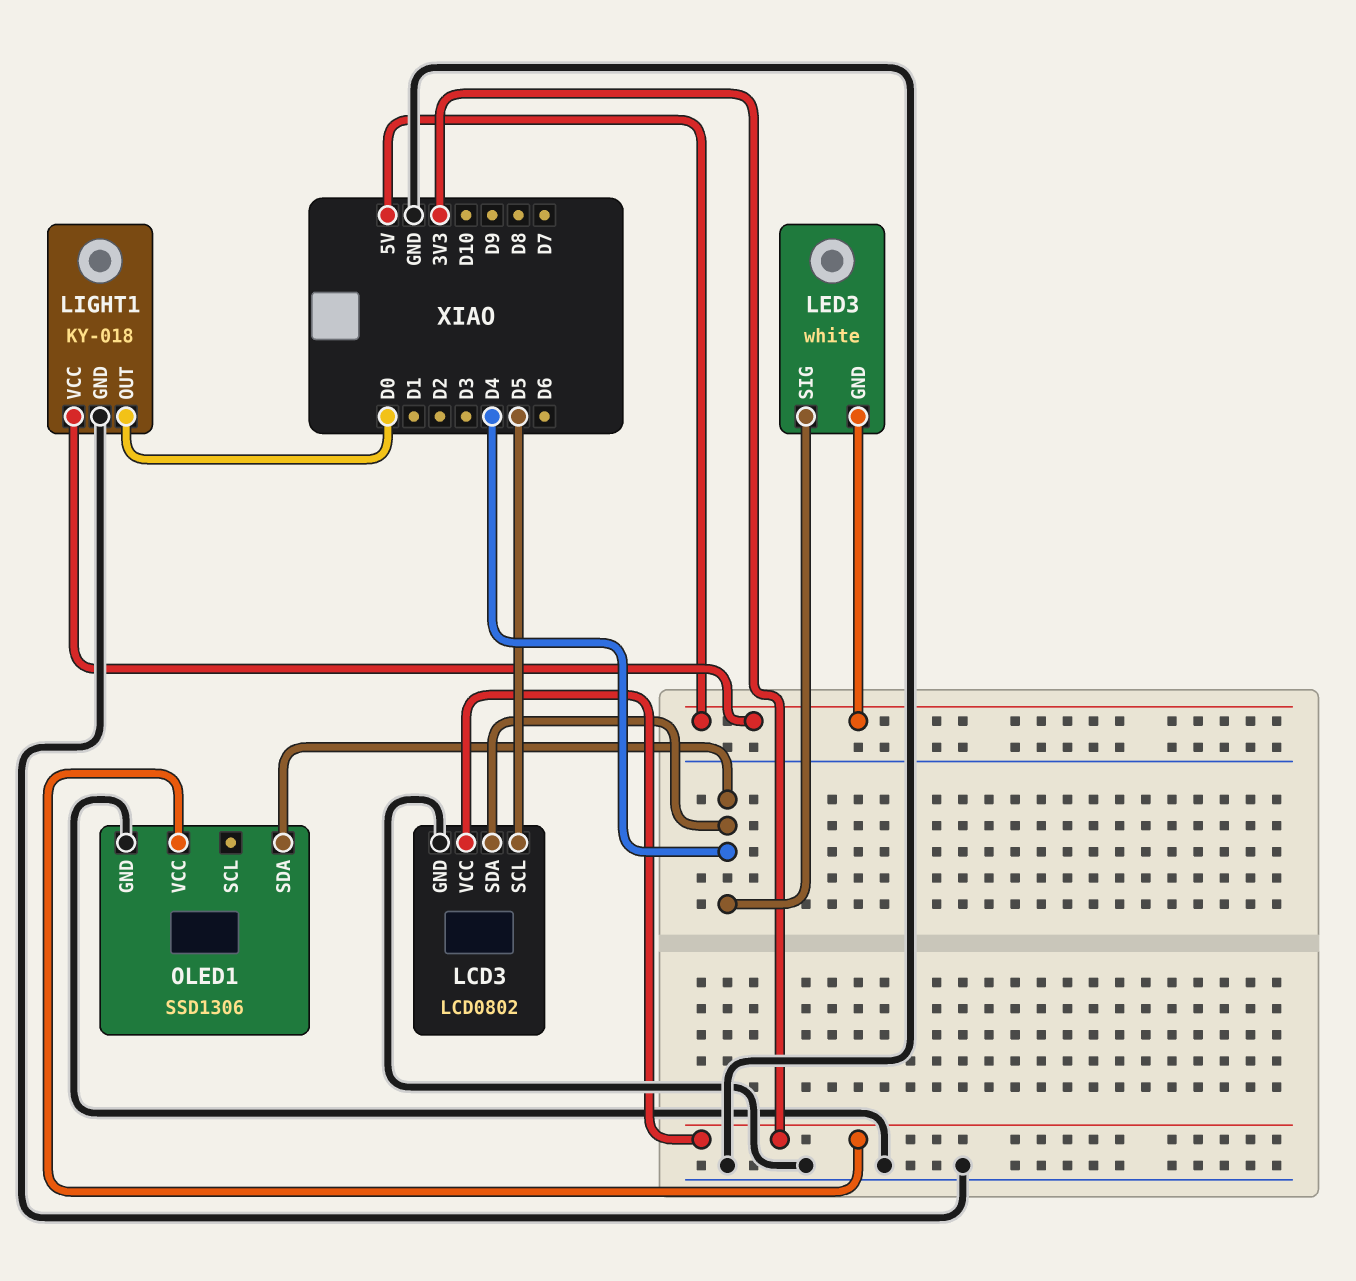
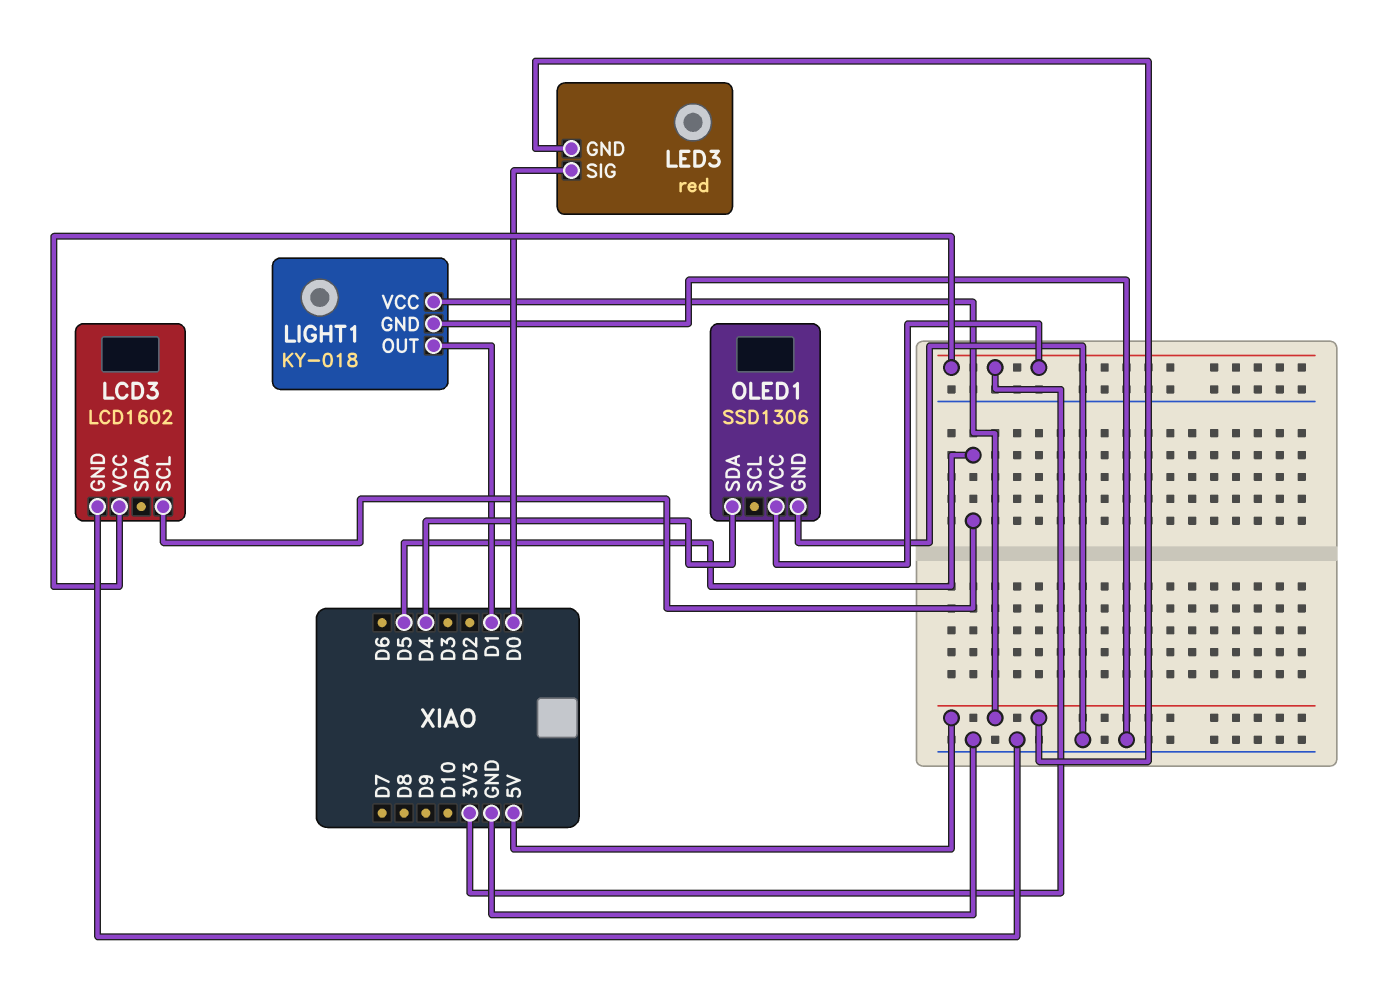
LCD3: LCD0802 -> LCD1602
LCD3 pin SDA: D4 -> none
LED3: white -> red
LED3 pin SIG: D4 -> D0
LIGHT1 pin OUT: D0 -> D1

